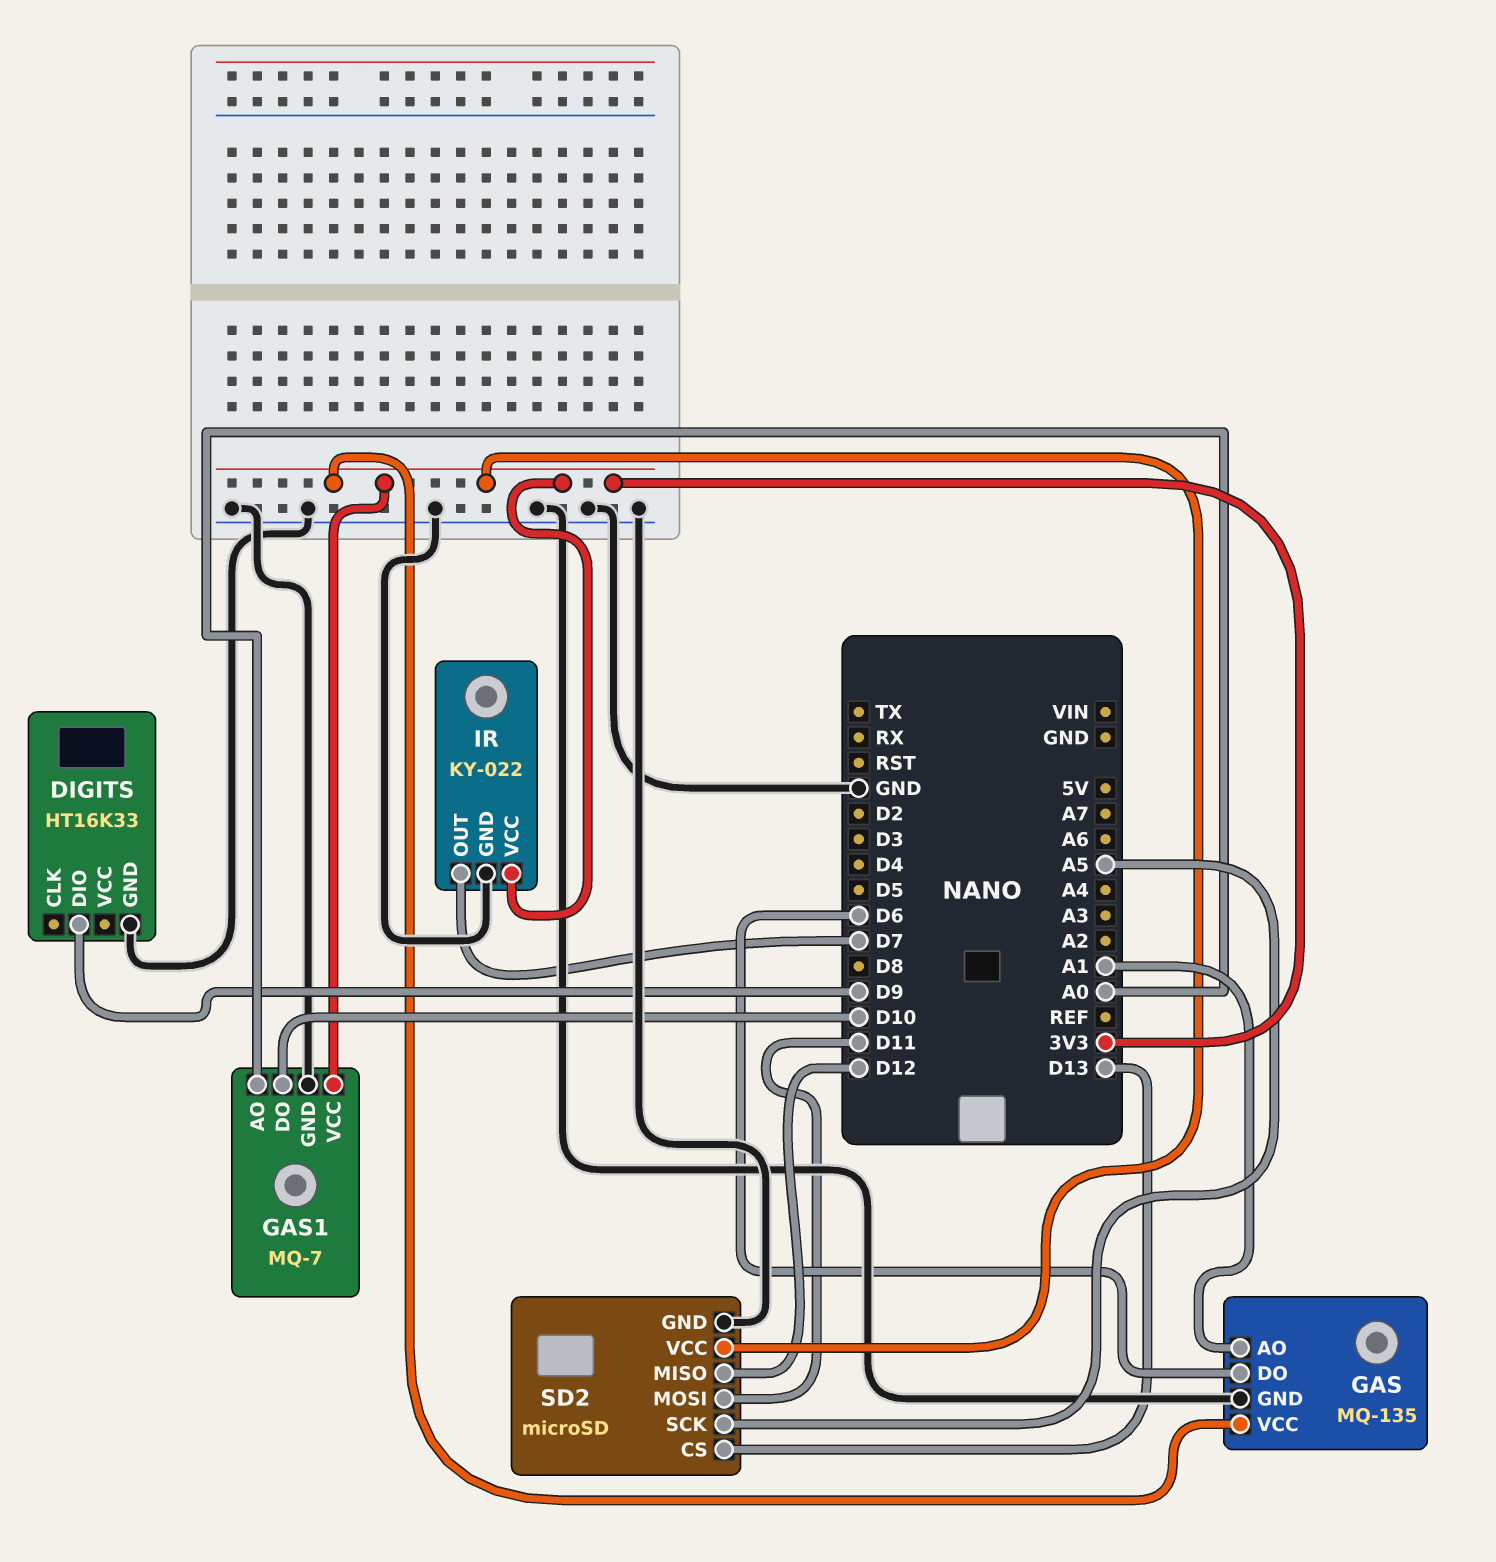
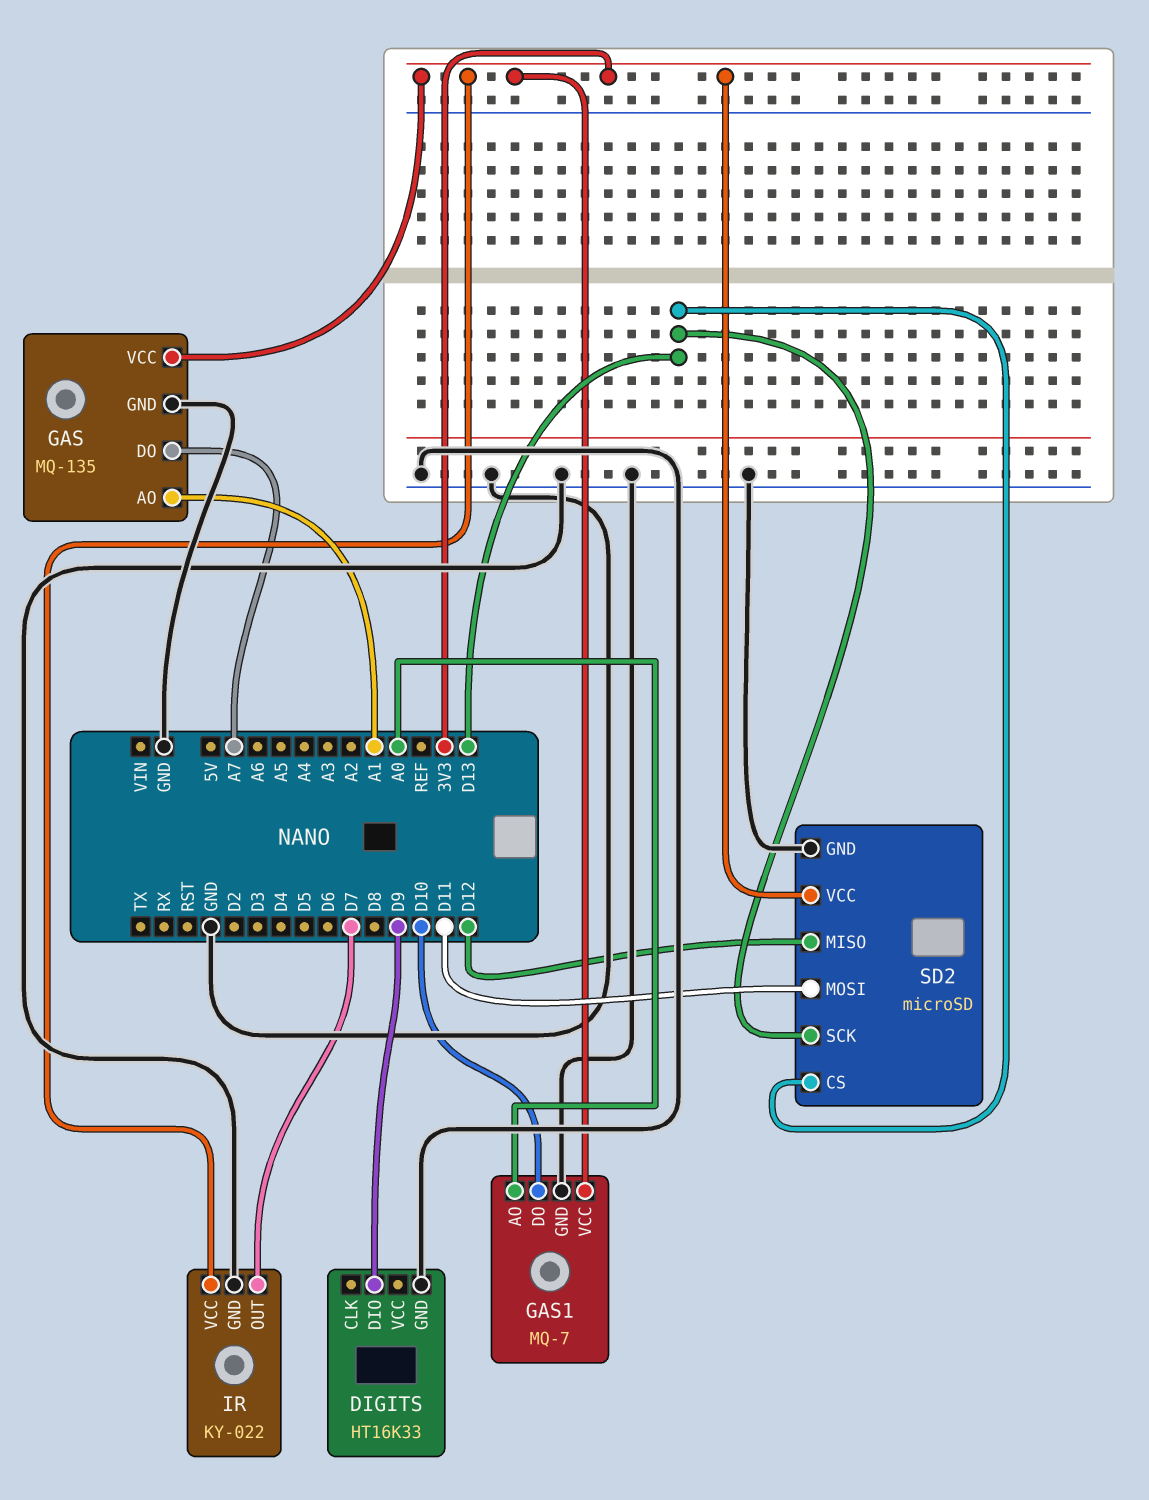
GAS pin DO: D6 -> A7
SD2 pin SCK: A5 -> D13

